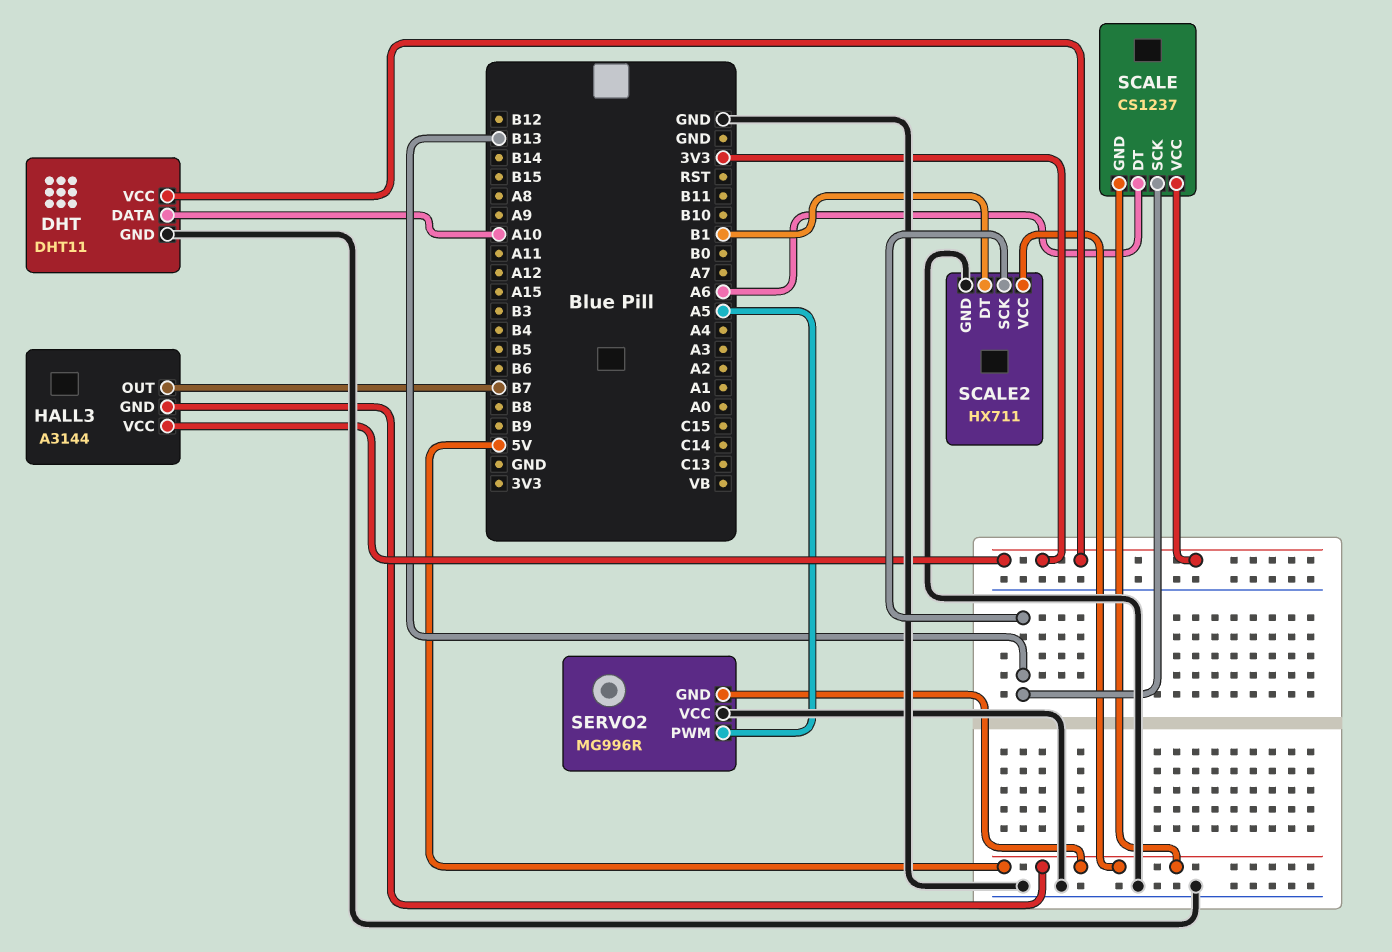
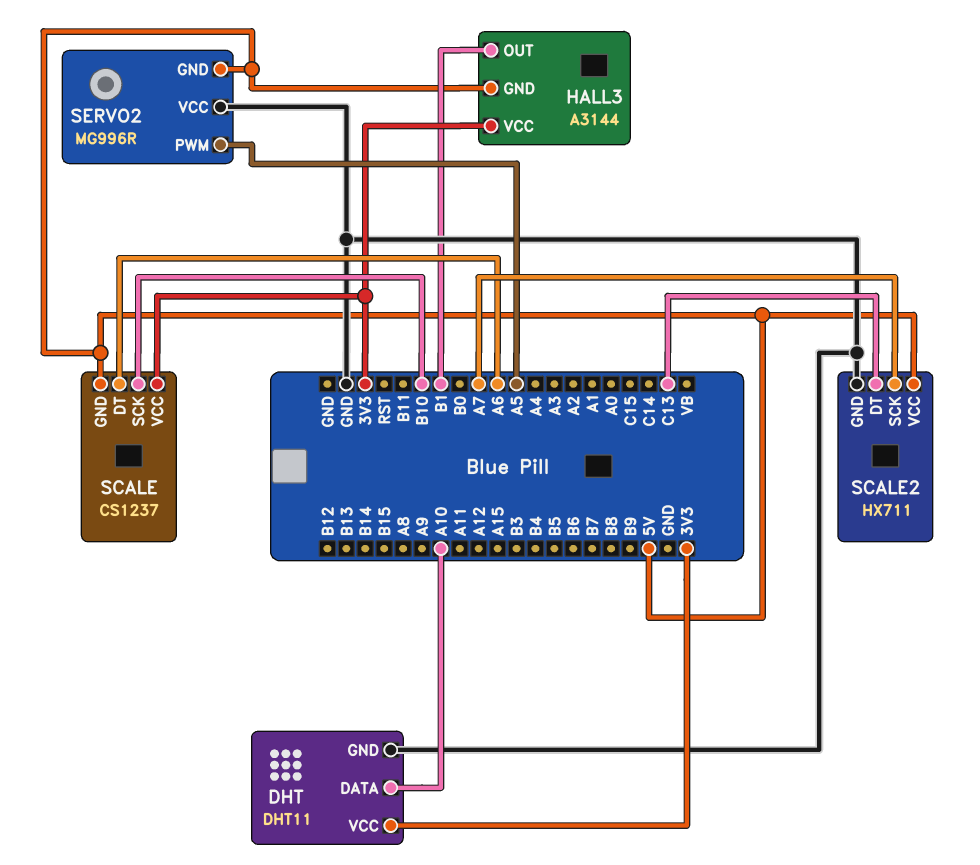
HALL3 pin OUT: B7 -> B1
SCALE pin SCK: B13 -> B10
SCALE2 pin DT: B1 -> C13
SCALE2 pin SCK: B13 -> A7

